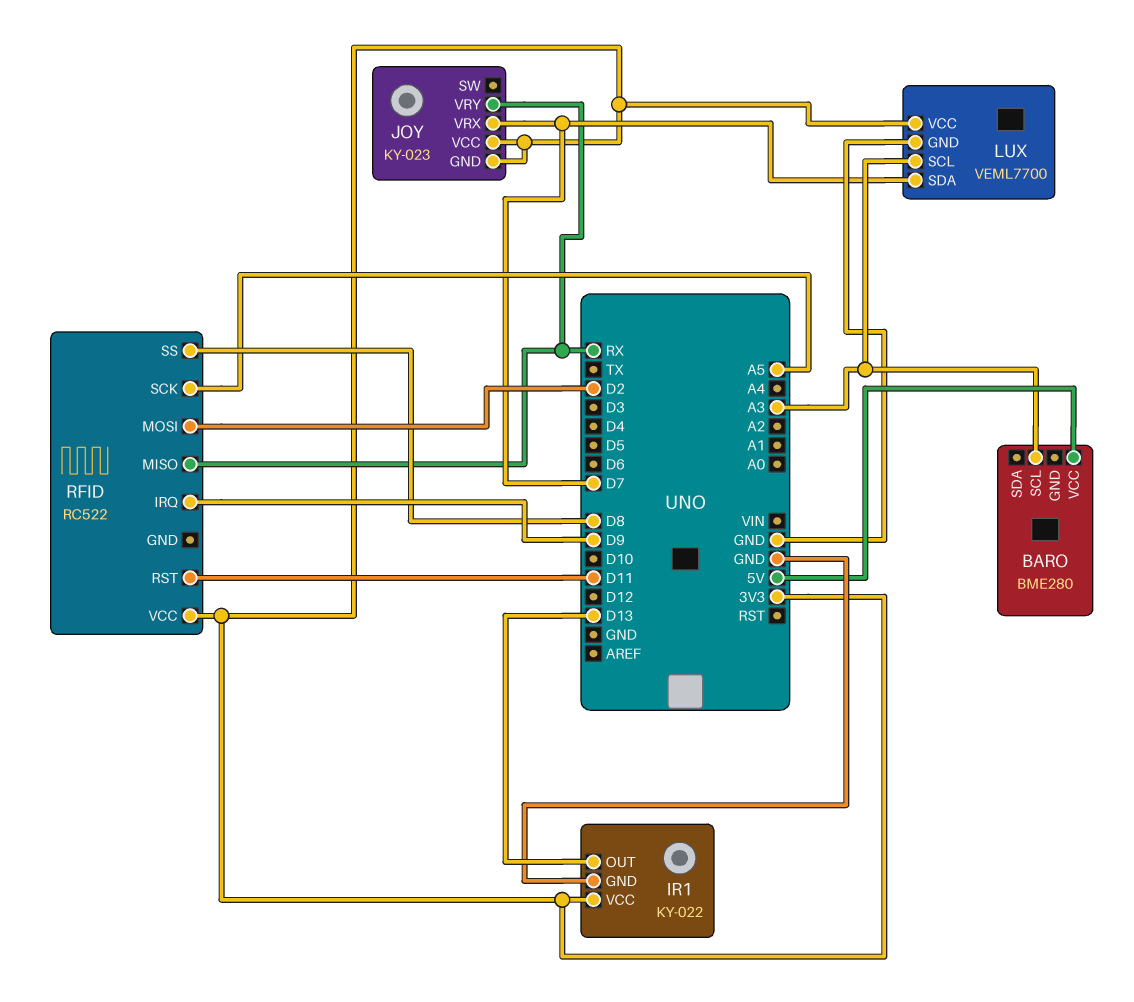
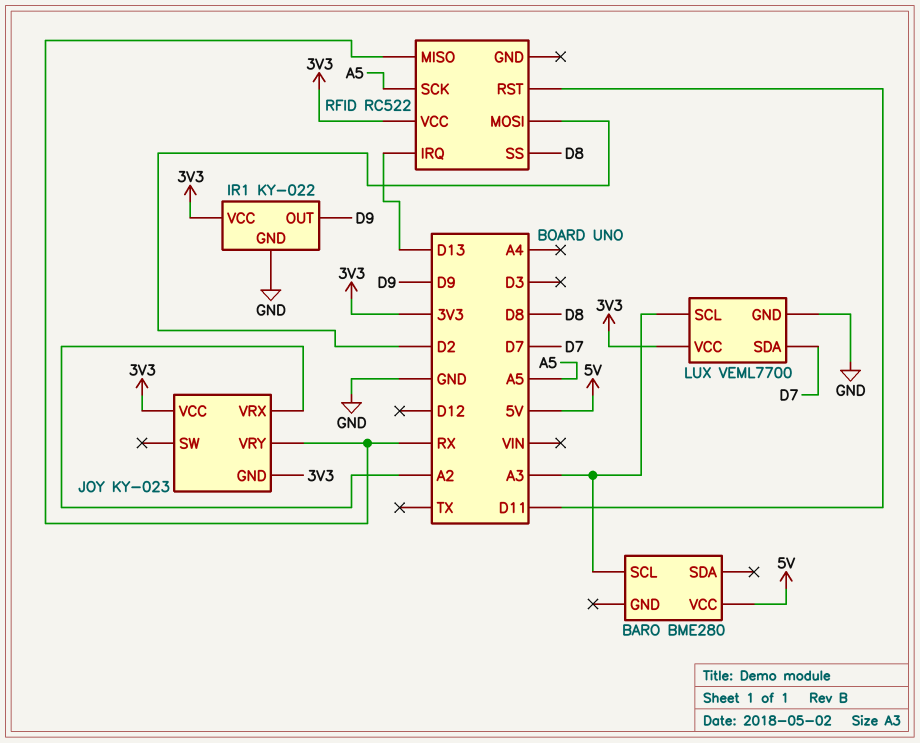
IR1 pin OUT: D13 -> D9
JOY pin VRX: D7 -> A2
RFID pin IRQ: D9 -> D13

